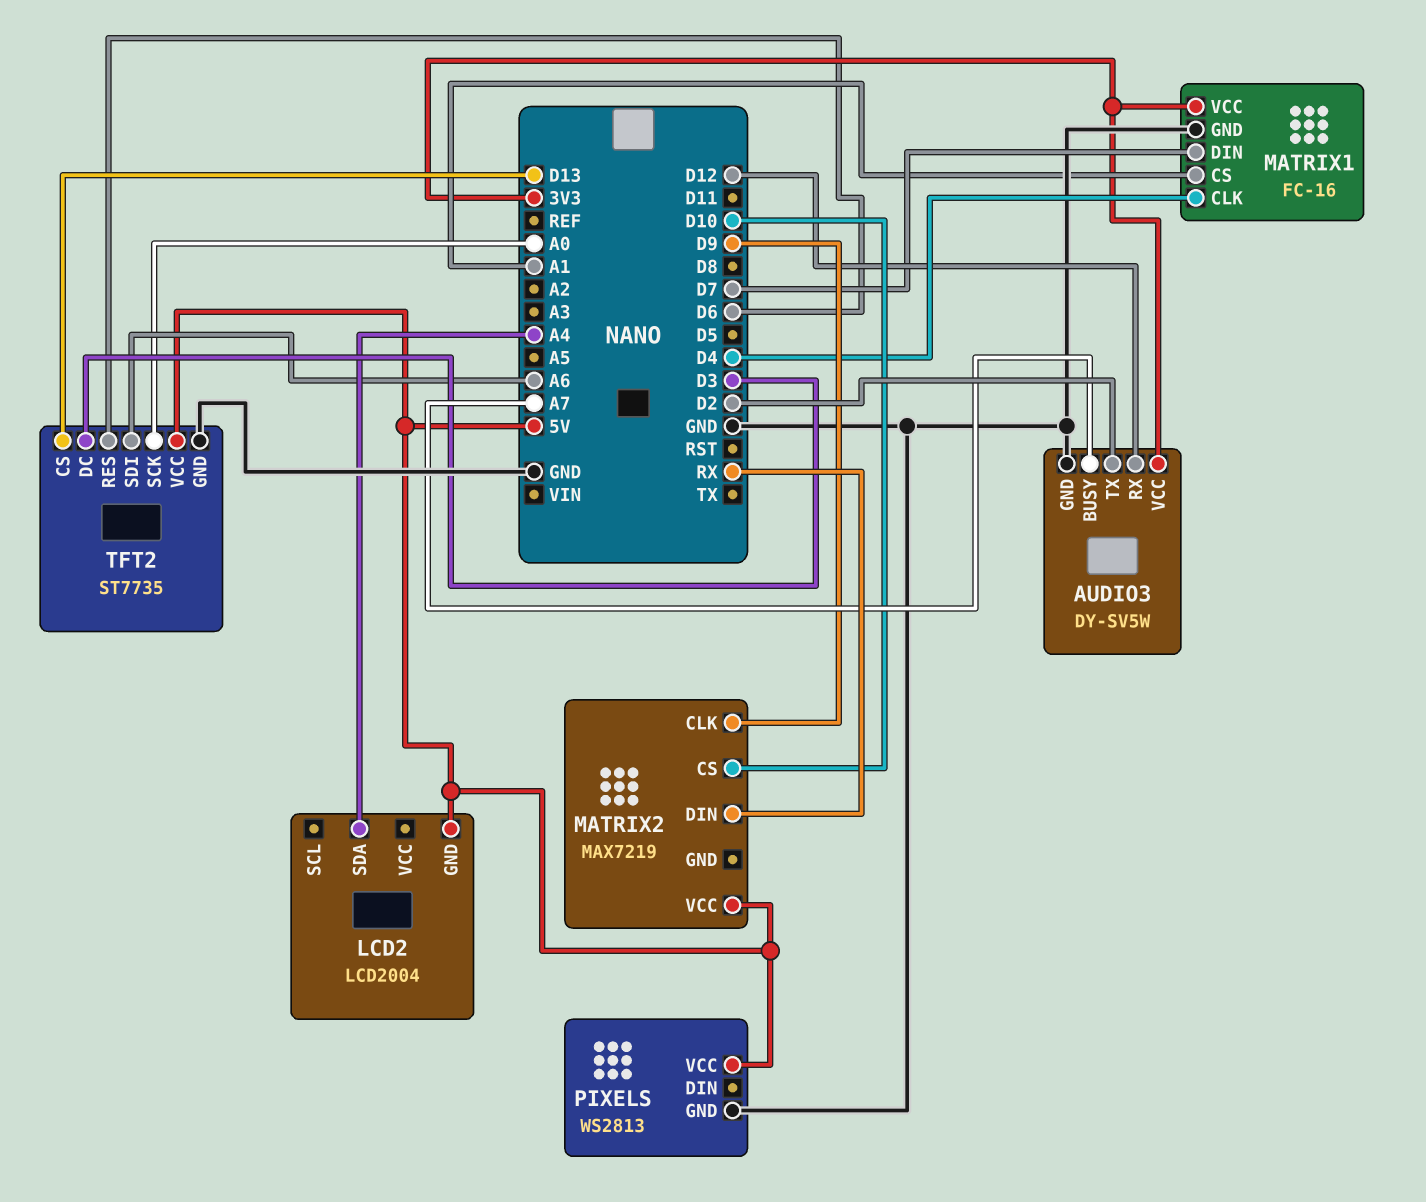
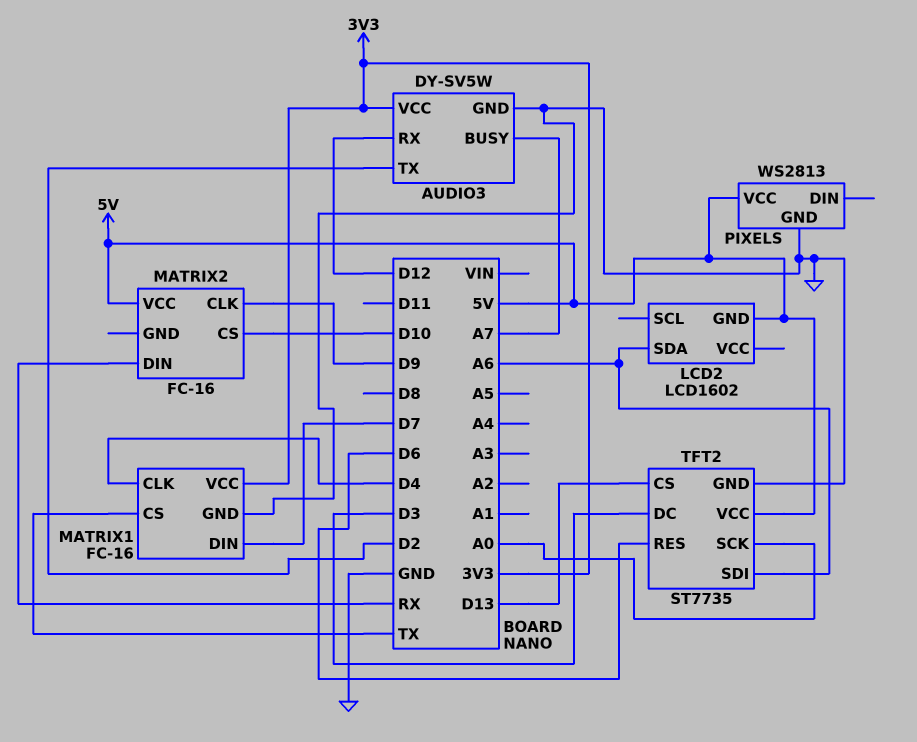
LCD2: LCD2004 -> LCD1602
LCD2 pin SDA: A4 -> A6
MATRIX1 pin CS: A1 -> TX
MATRIX2: MAX7219 -> FC-16

